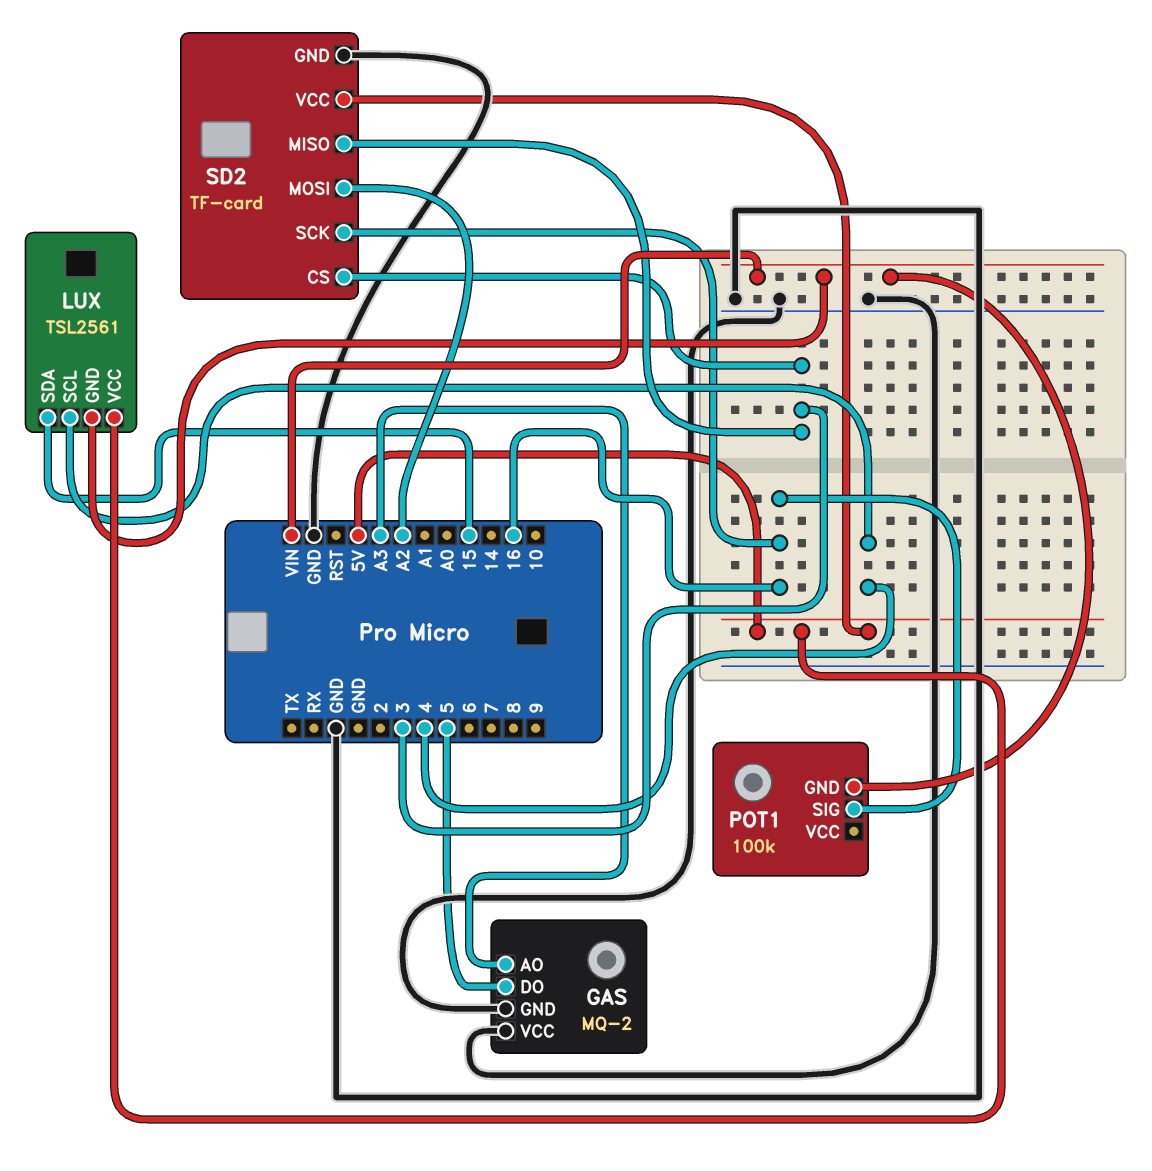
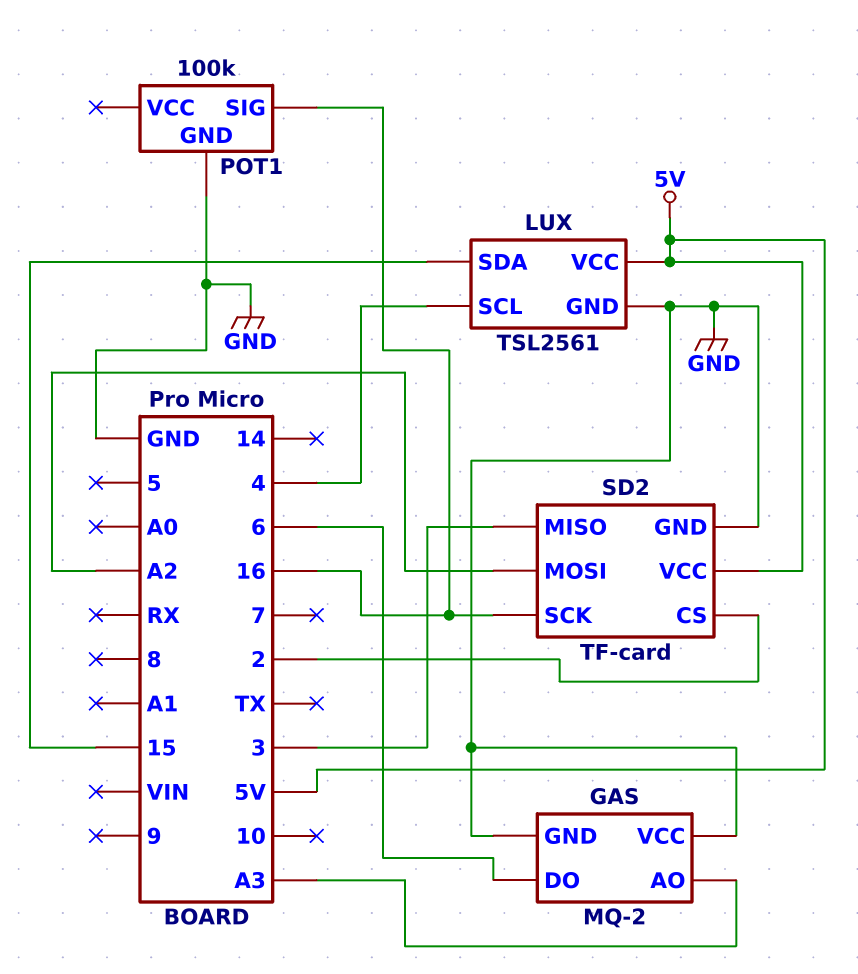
GAS pin DO: 5 -> 6
LUX pin GND: VIN -> GND
POT1 pin GND: VIN -> GND
SD2 pin CS: 3 -> 2

